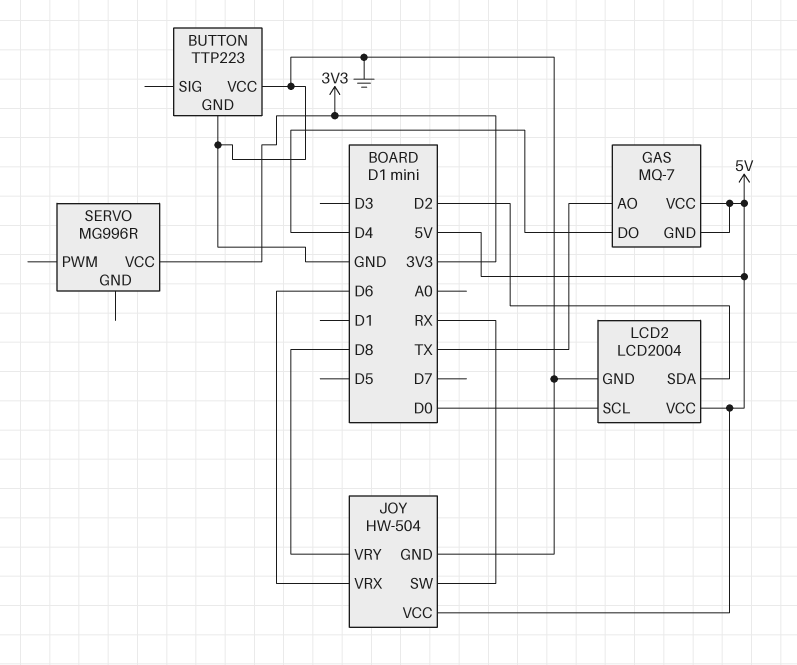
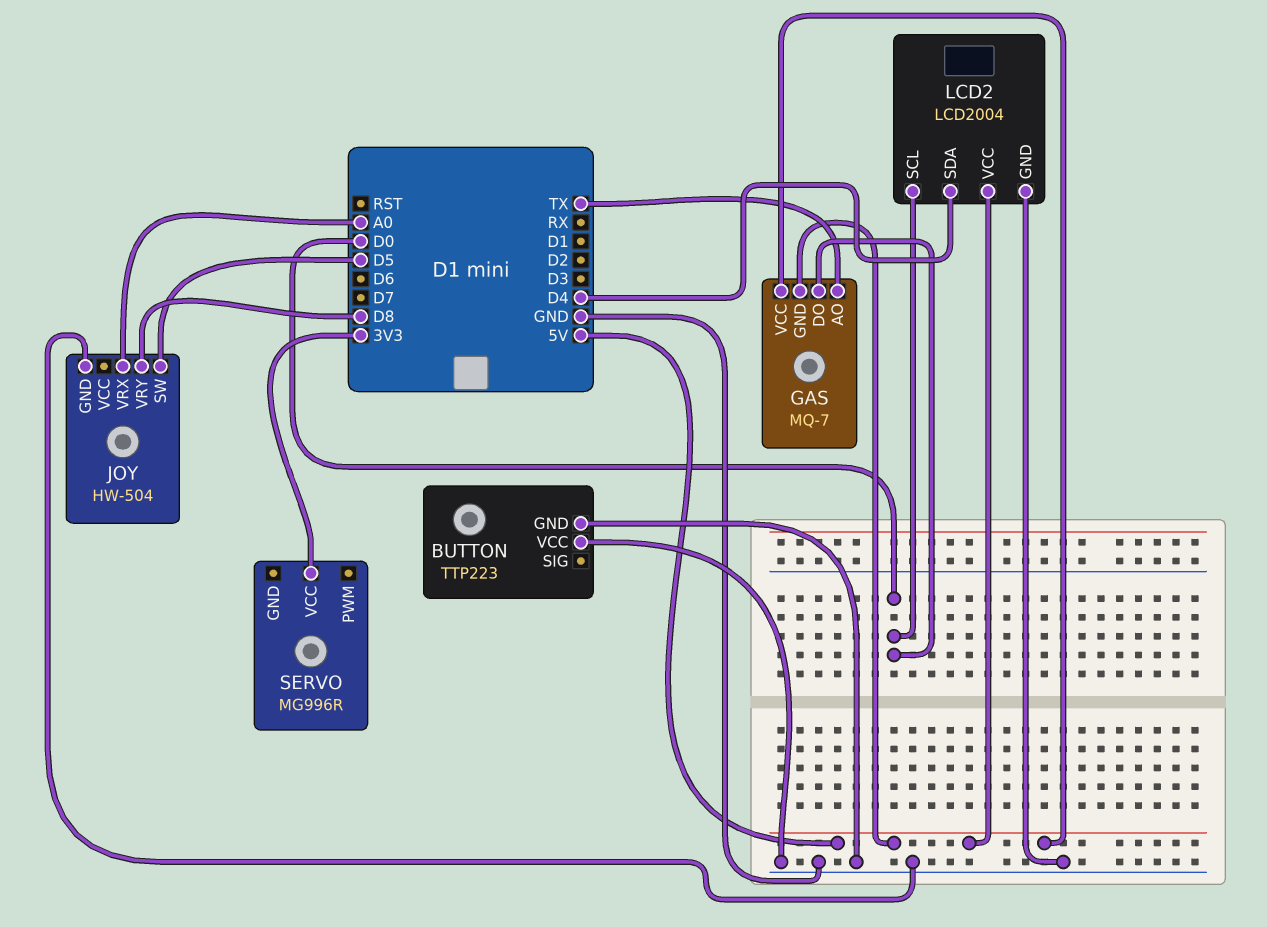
GAS pin DO: D4 -> D0
JOY pin SW: RX -> D5
JOY pin VCC: 5V -> none
JOY pin VRX: D6 -> A0
LCD2 pin SDA: D2 -> D4

